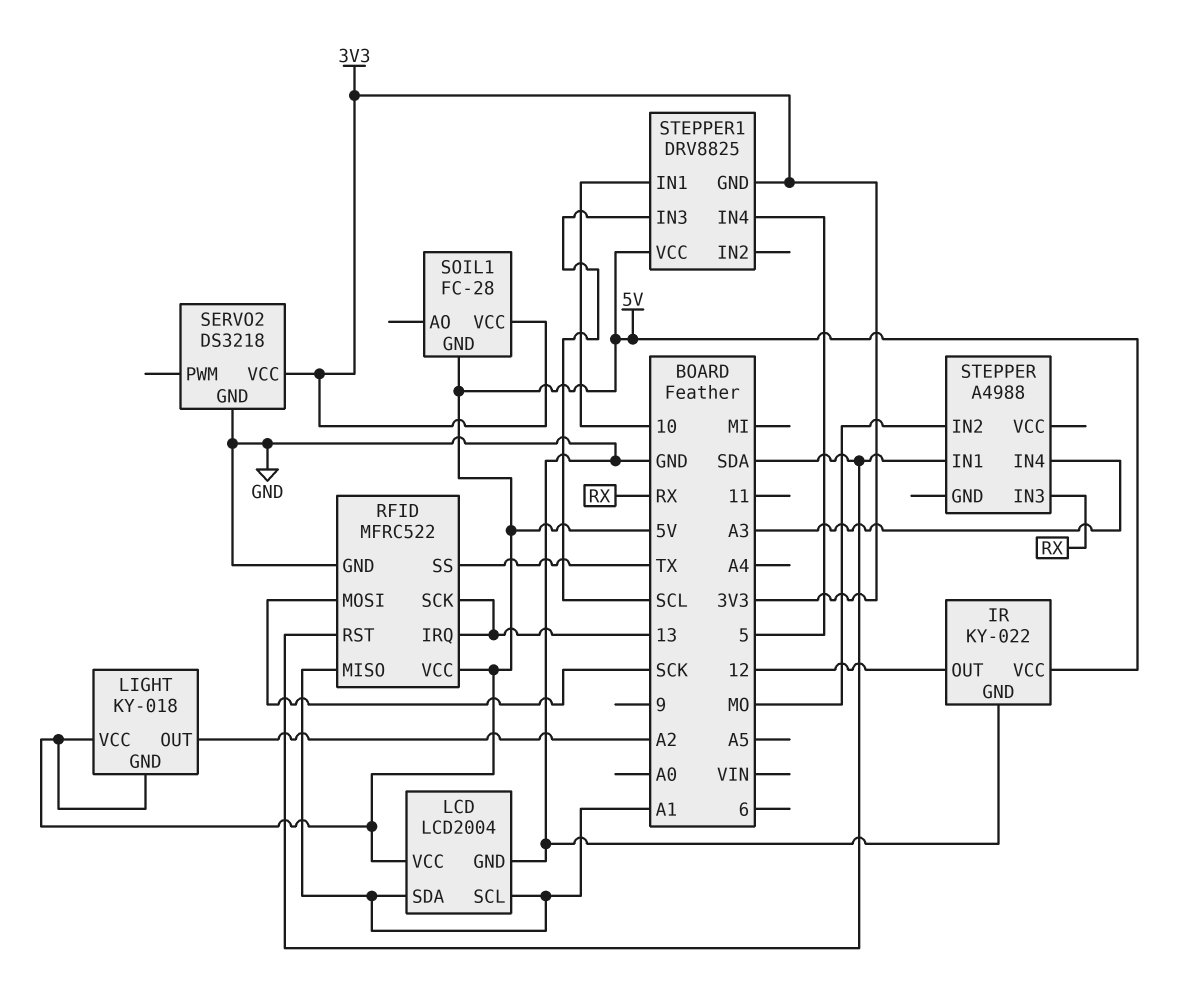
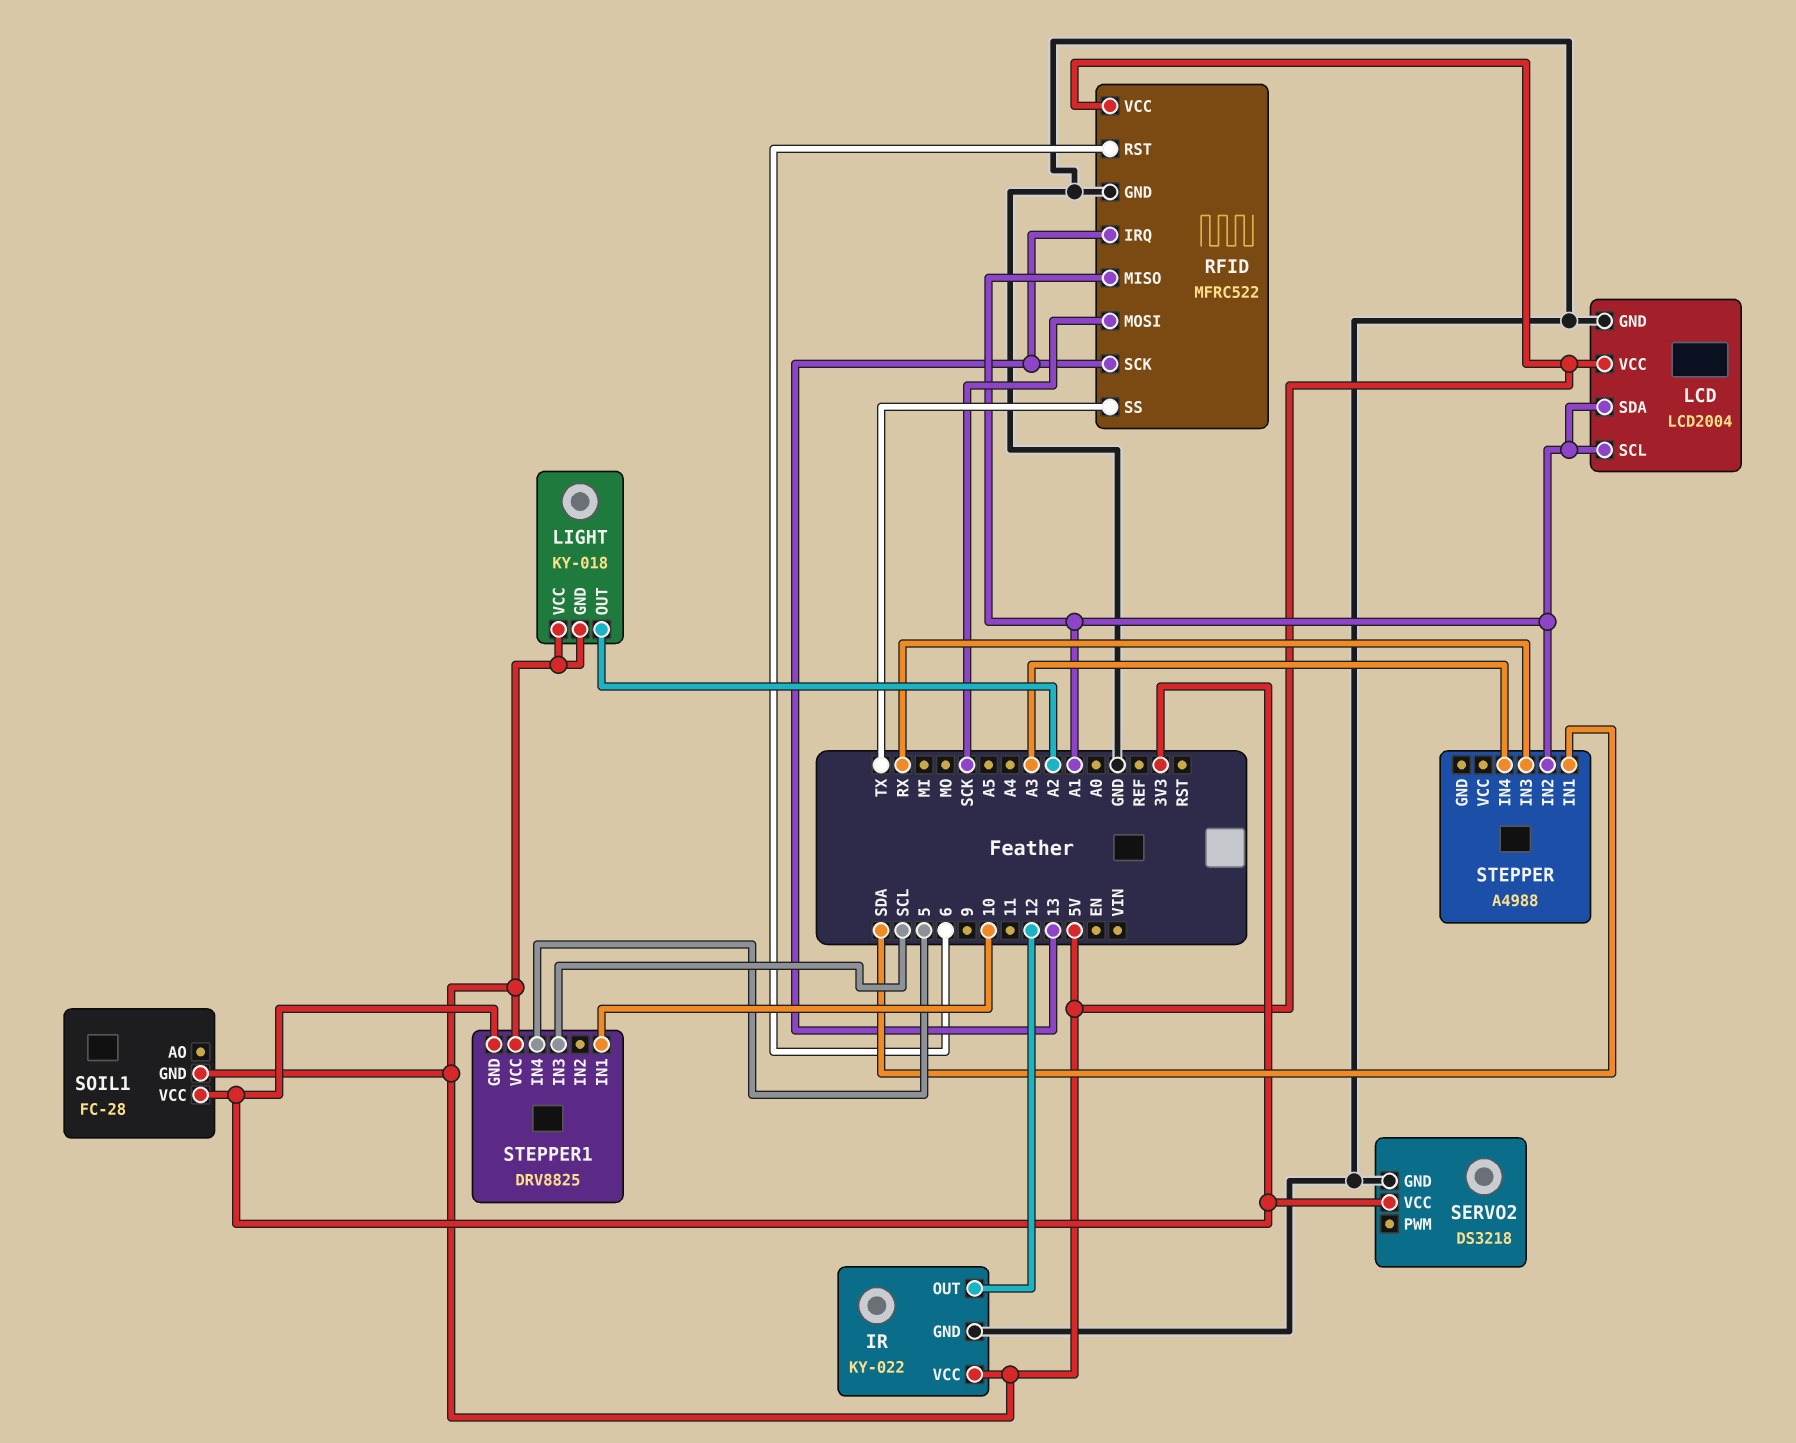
RFID pin RST: SDA -> 6
STEPPER pin IN2: MO -> A1

